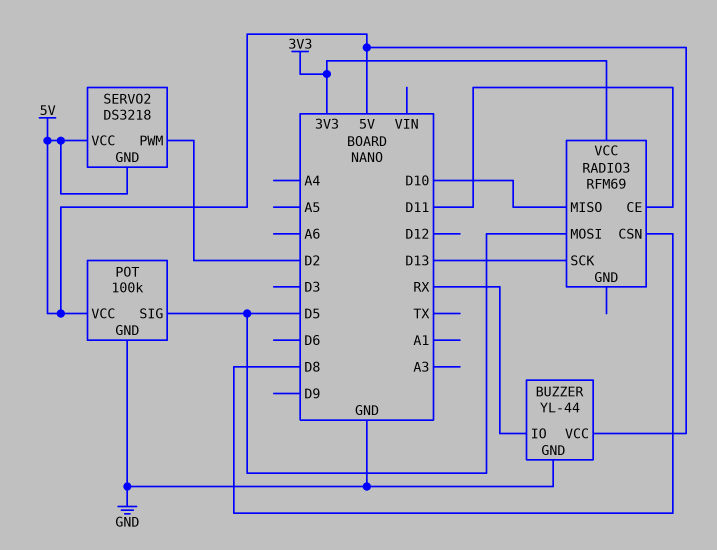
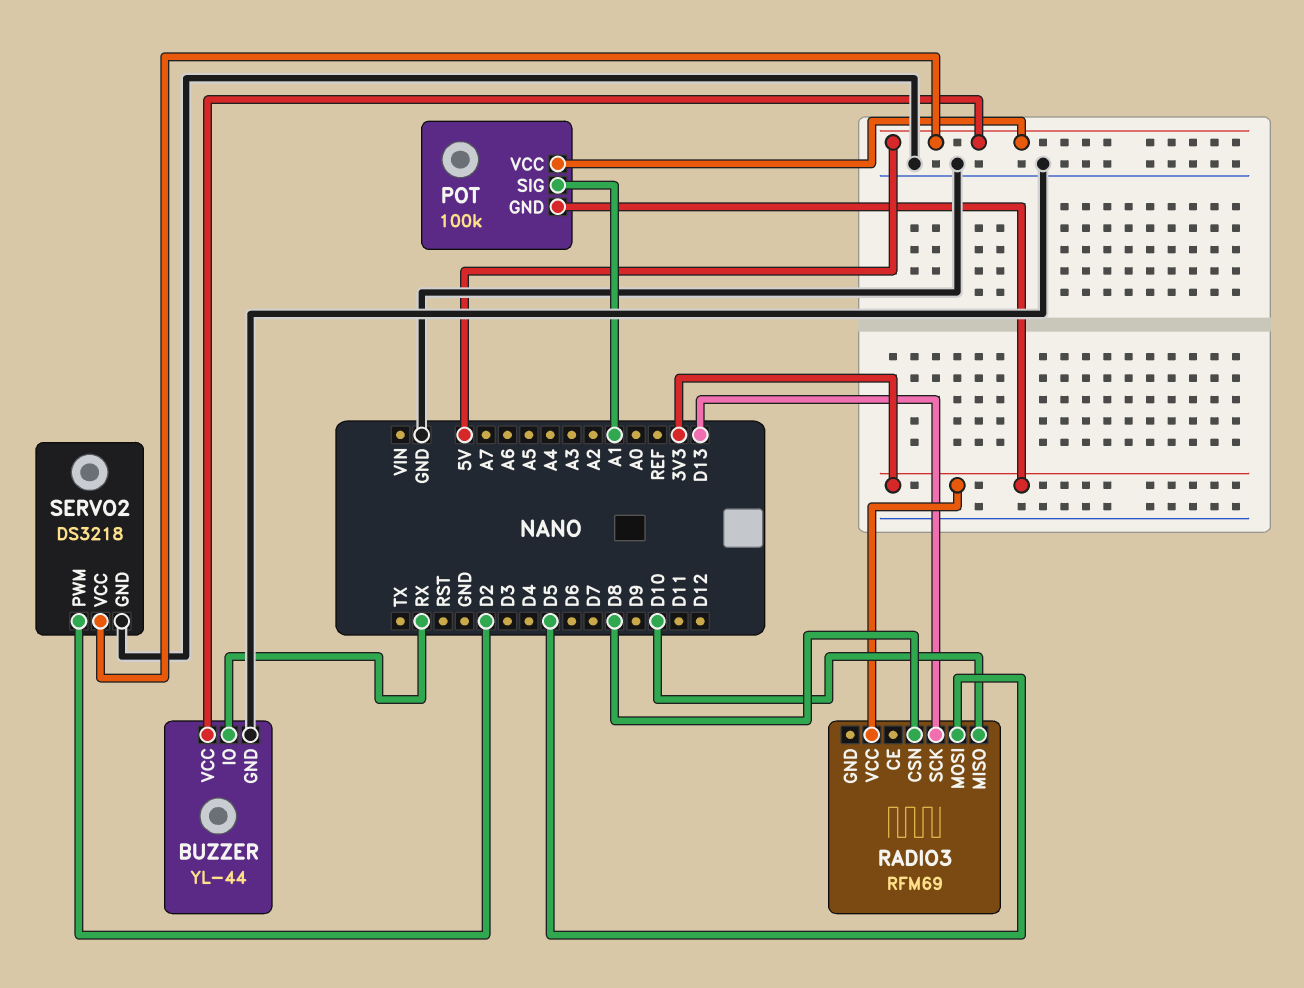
POT pin GND: GND -> 3V3
POT pin SIG: D5 -> A1
RADIO3 pin CE: D11 -> none
SERVO2 pin GND: 5V -> GND

